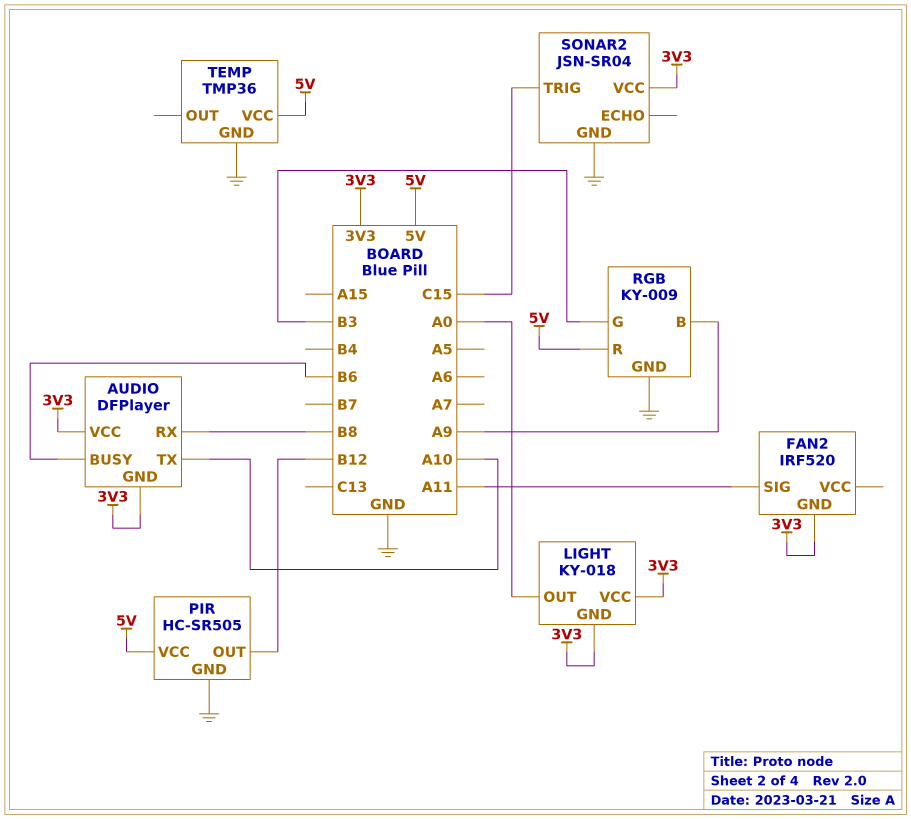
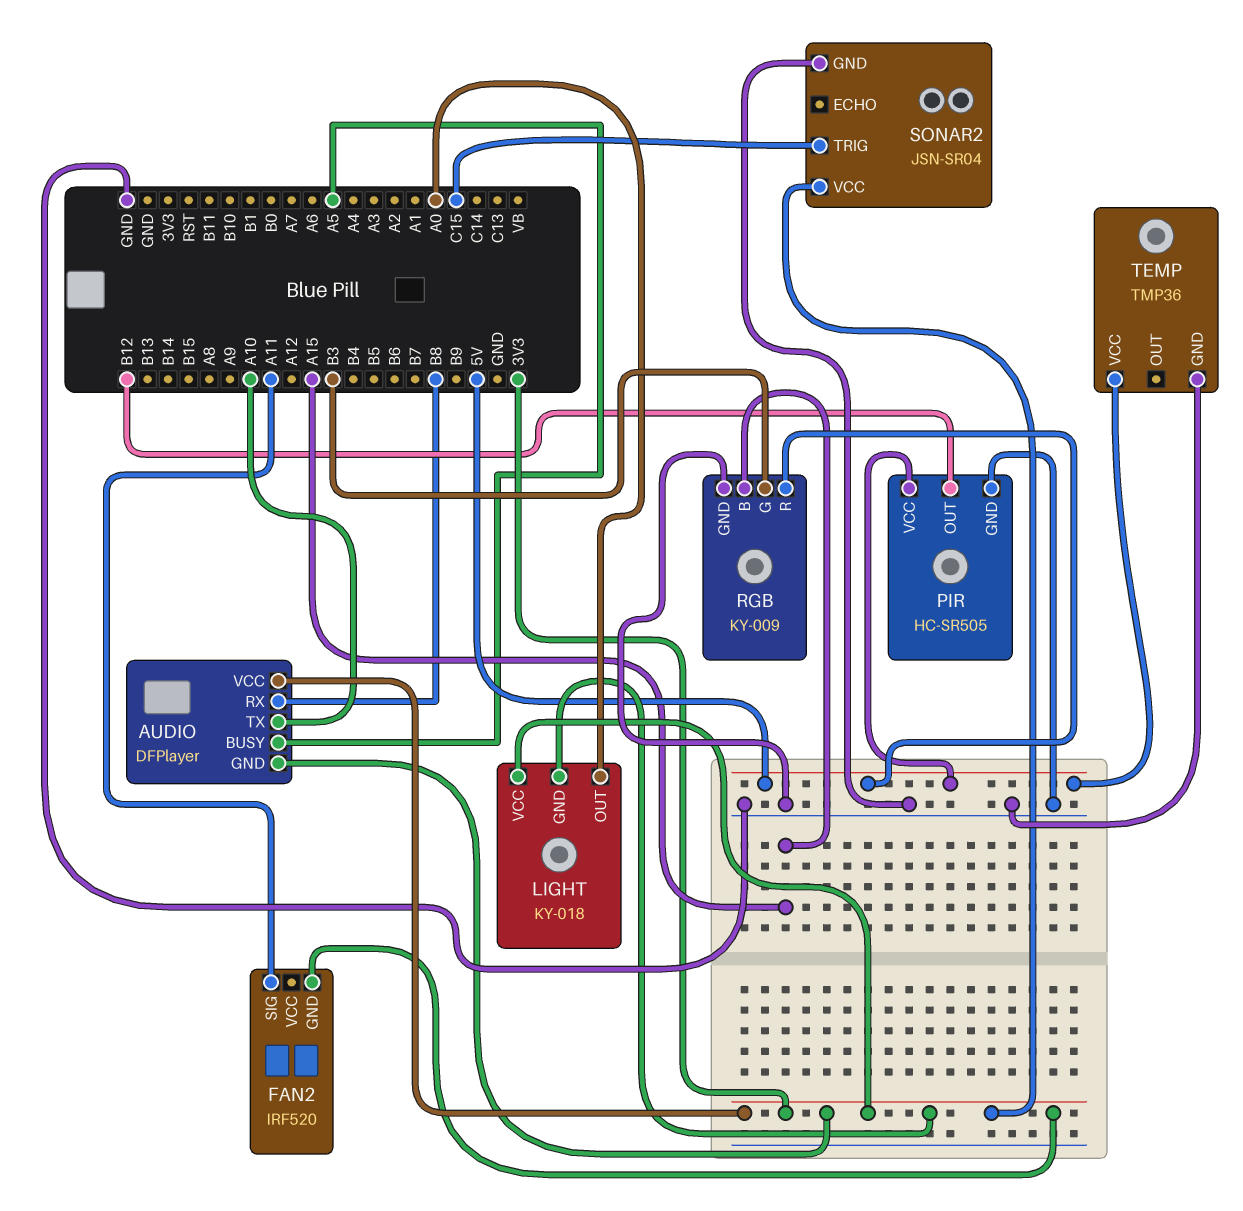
AUDIO pin BUSY: B6 -> A5
RGB pin B: A9 -> A15

